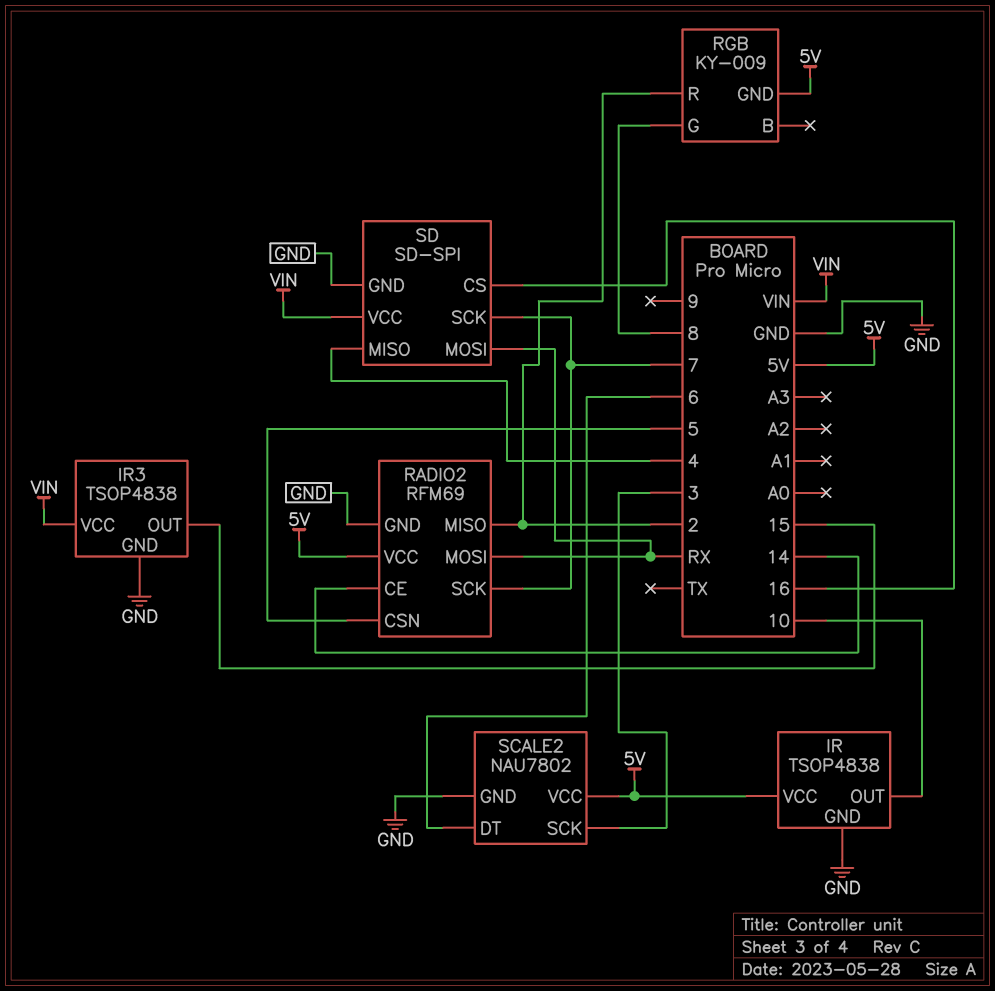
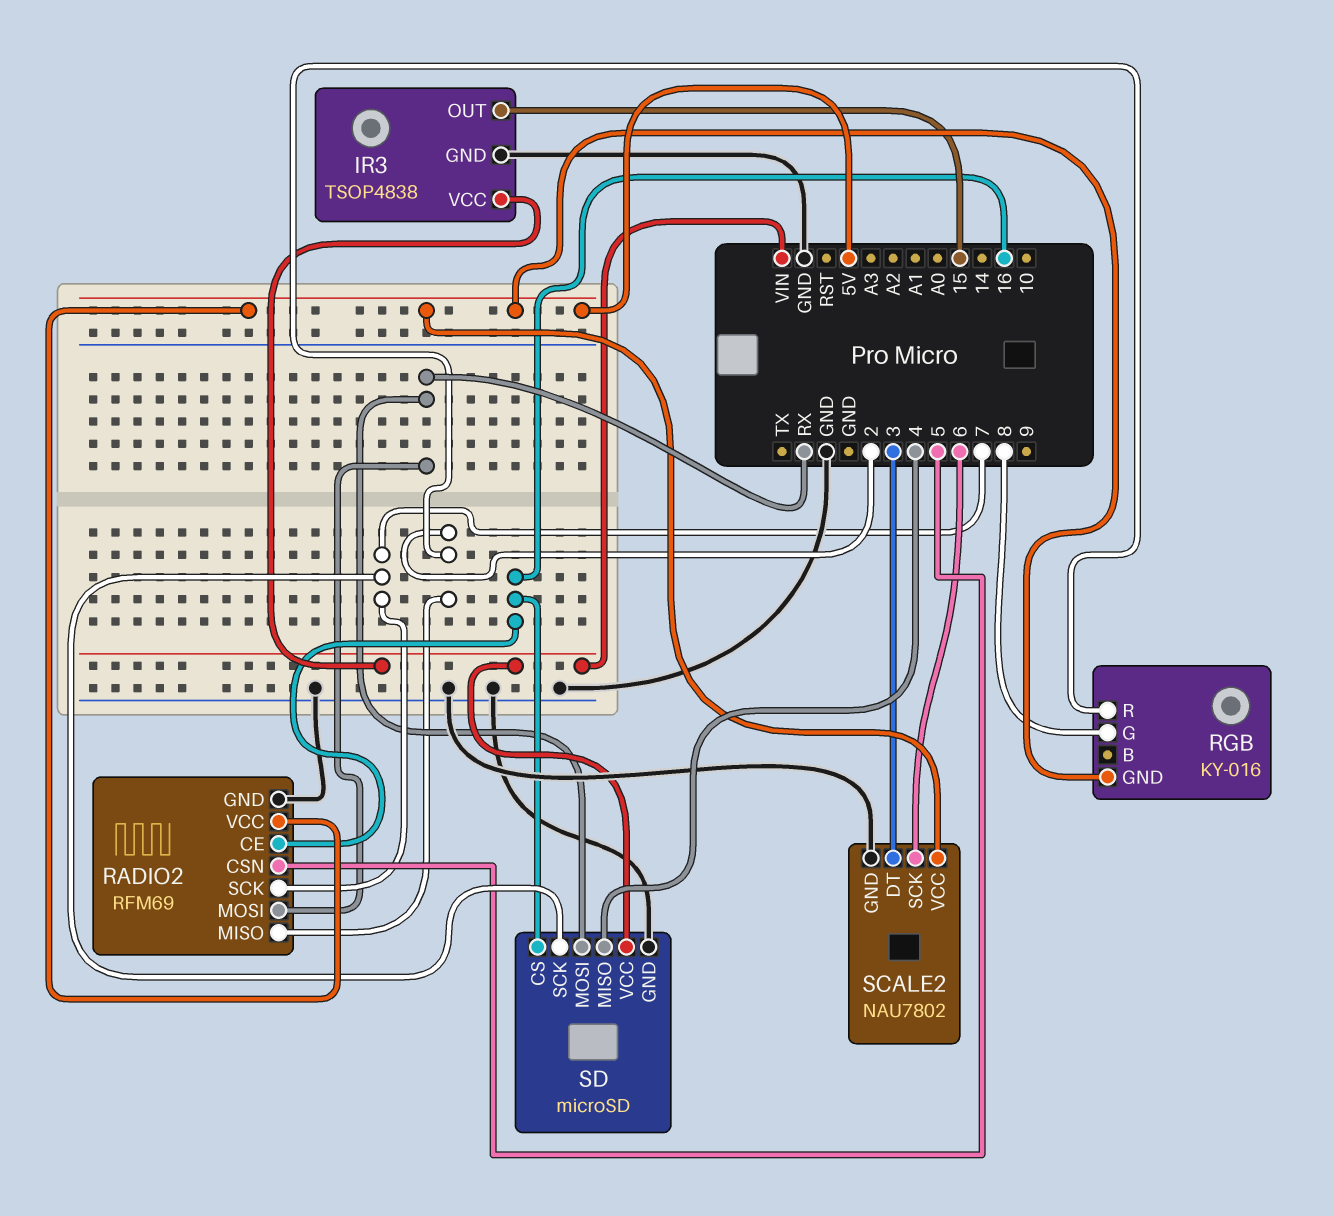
IR: TSOP4838 -> none
IR pin GND: GND -> none
IR pin OUT: 10 -> none
IR pin VCC: 5V -> none
RADIO2 pin CE: 14 -> 16
RGB: KY-009 -> KY-016
SCALE2 pin DT: 6 -> 3
SCALE2 pin SCK: 3 -> 6
SD: SD-SPI -> microSD

